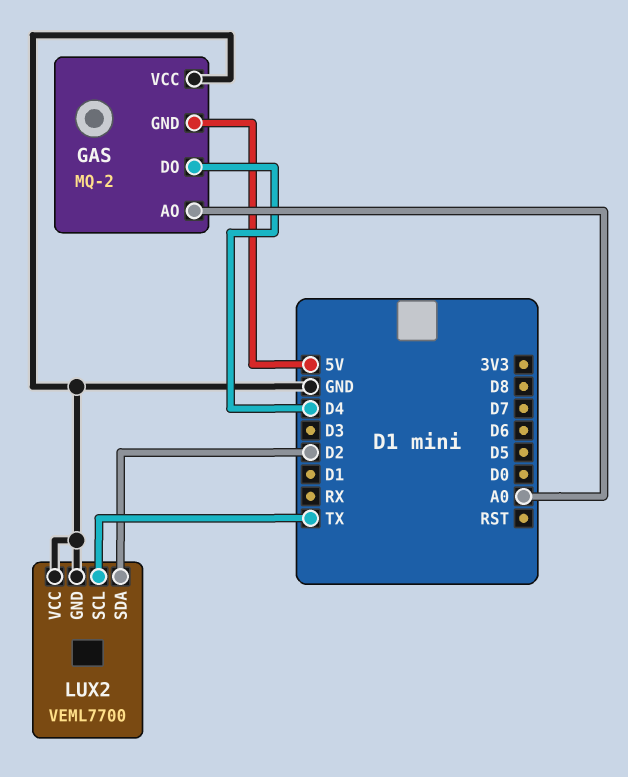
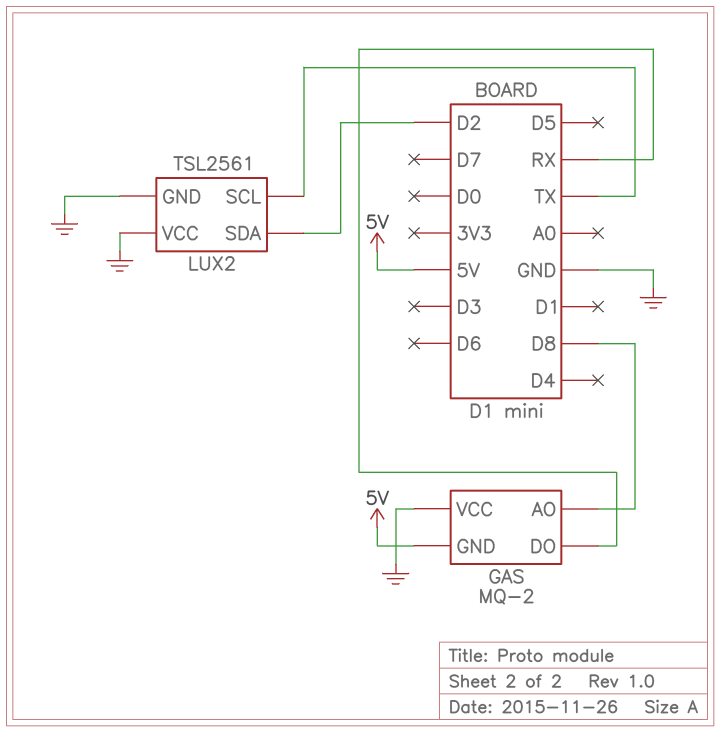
GAS pin AO: A0 -> D8
GAS pin DO: D4 -> RX
LUX2: VEML7700 -> TSL2561

